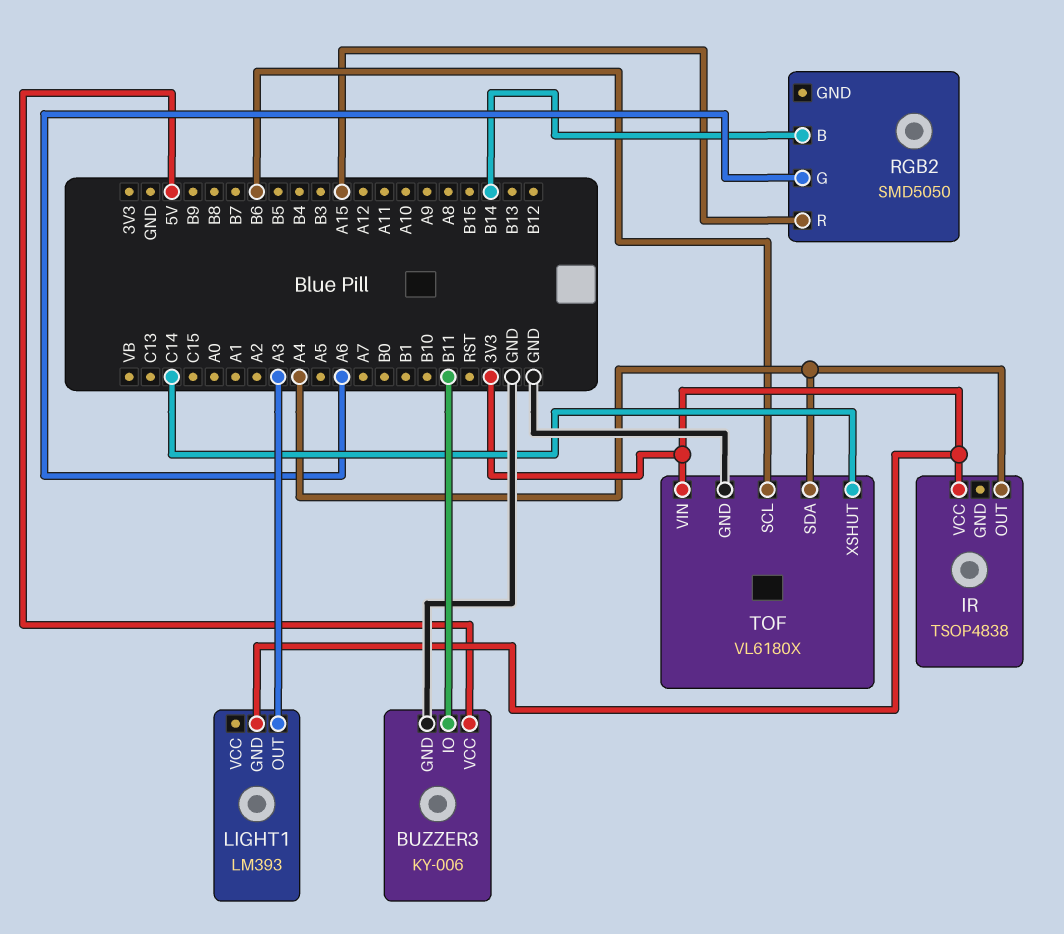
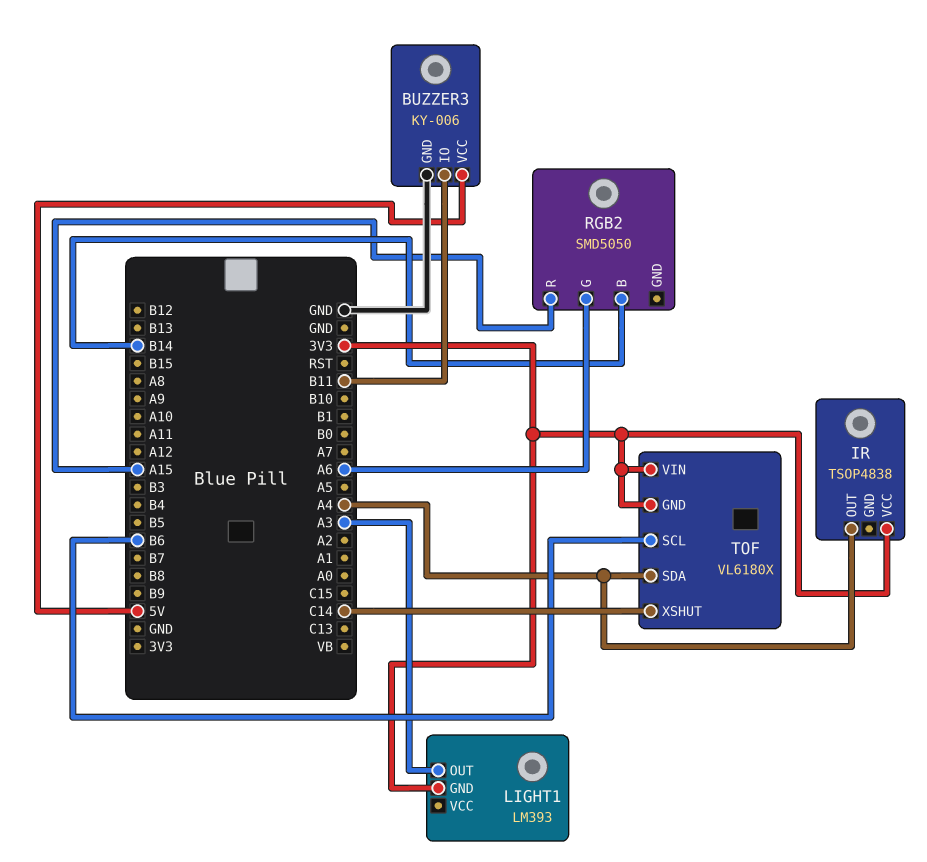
TOF pin GND: GND -> 3V3

